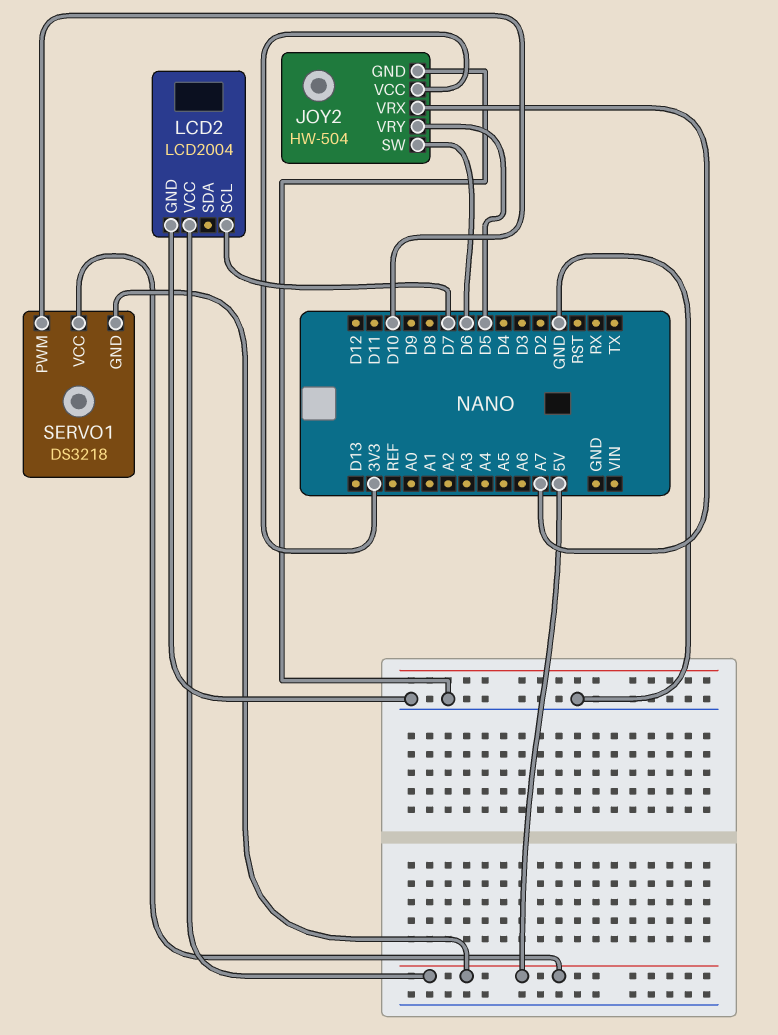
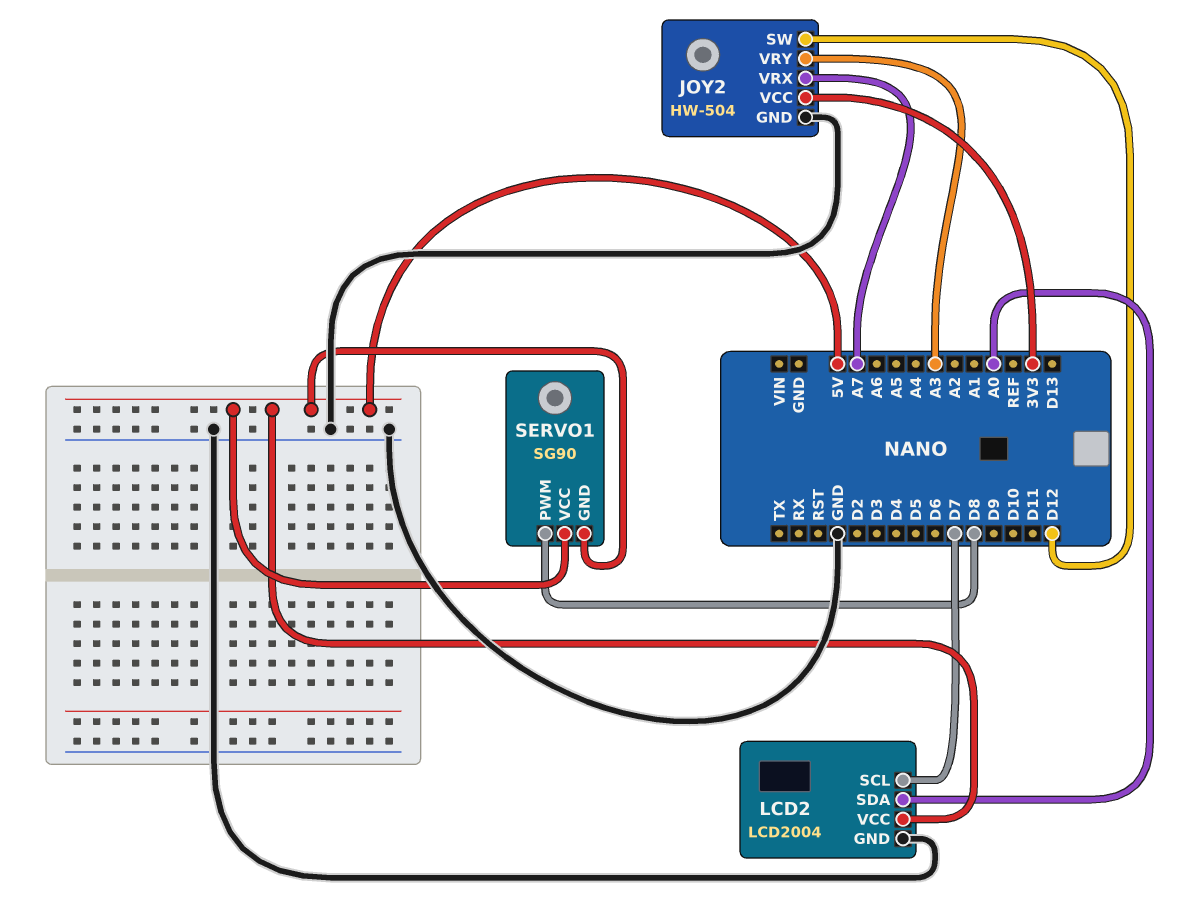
JOY2 pin SW: D6 -> D12
JOY2 pin VRY: D5 -> A3
LCD2 pin SDA: none -> A0
SERVO1: DS3218 -> SG90
SERVO1 pin PWM: D10 -> D8

